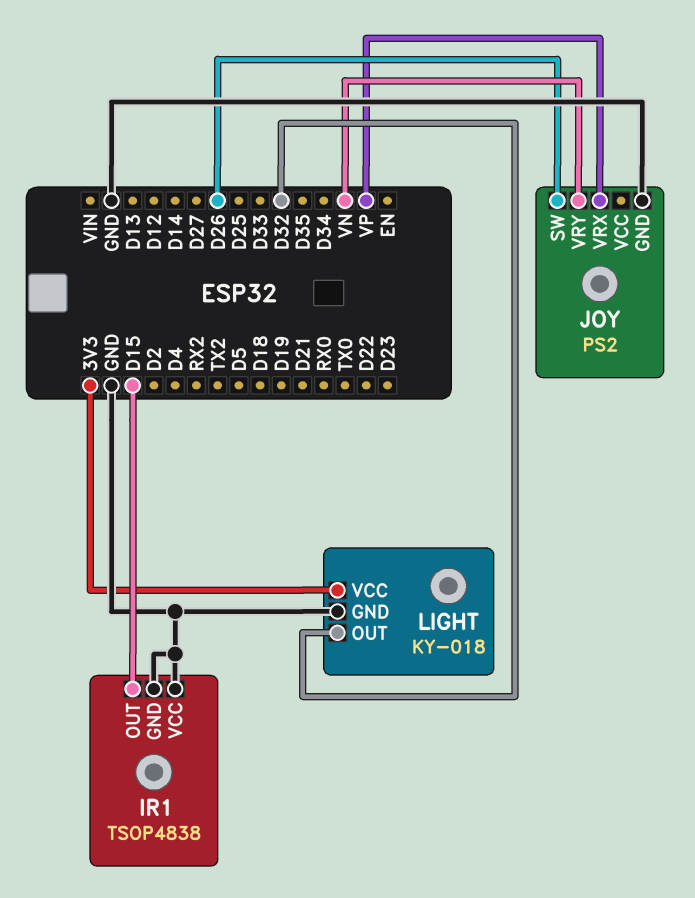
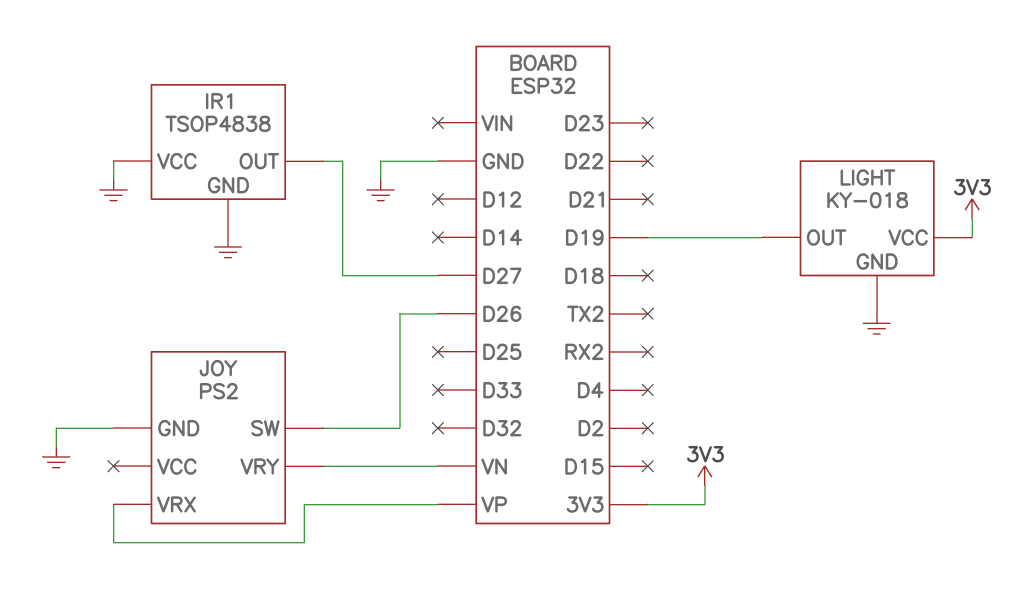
IR1 pin OUT: D15 -> D27
LIGHT pin OUT: D32 -> D19

